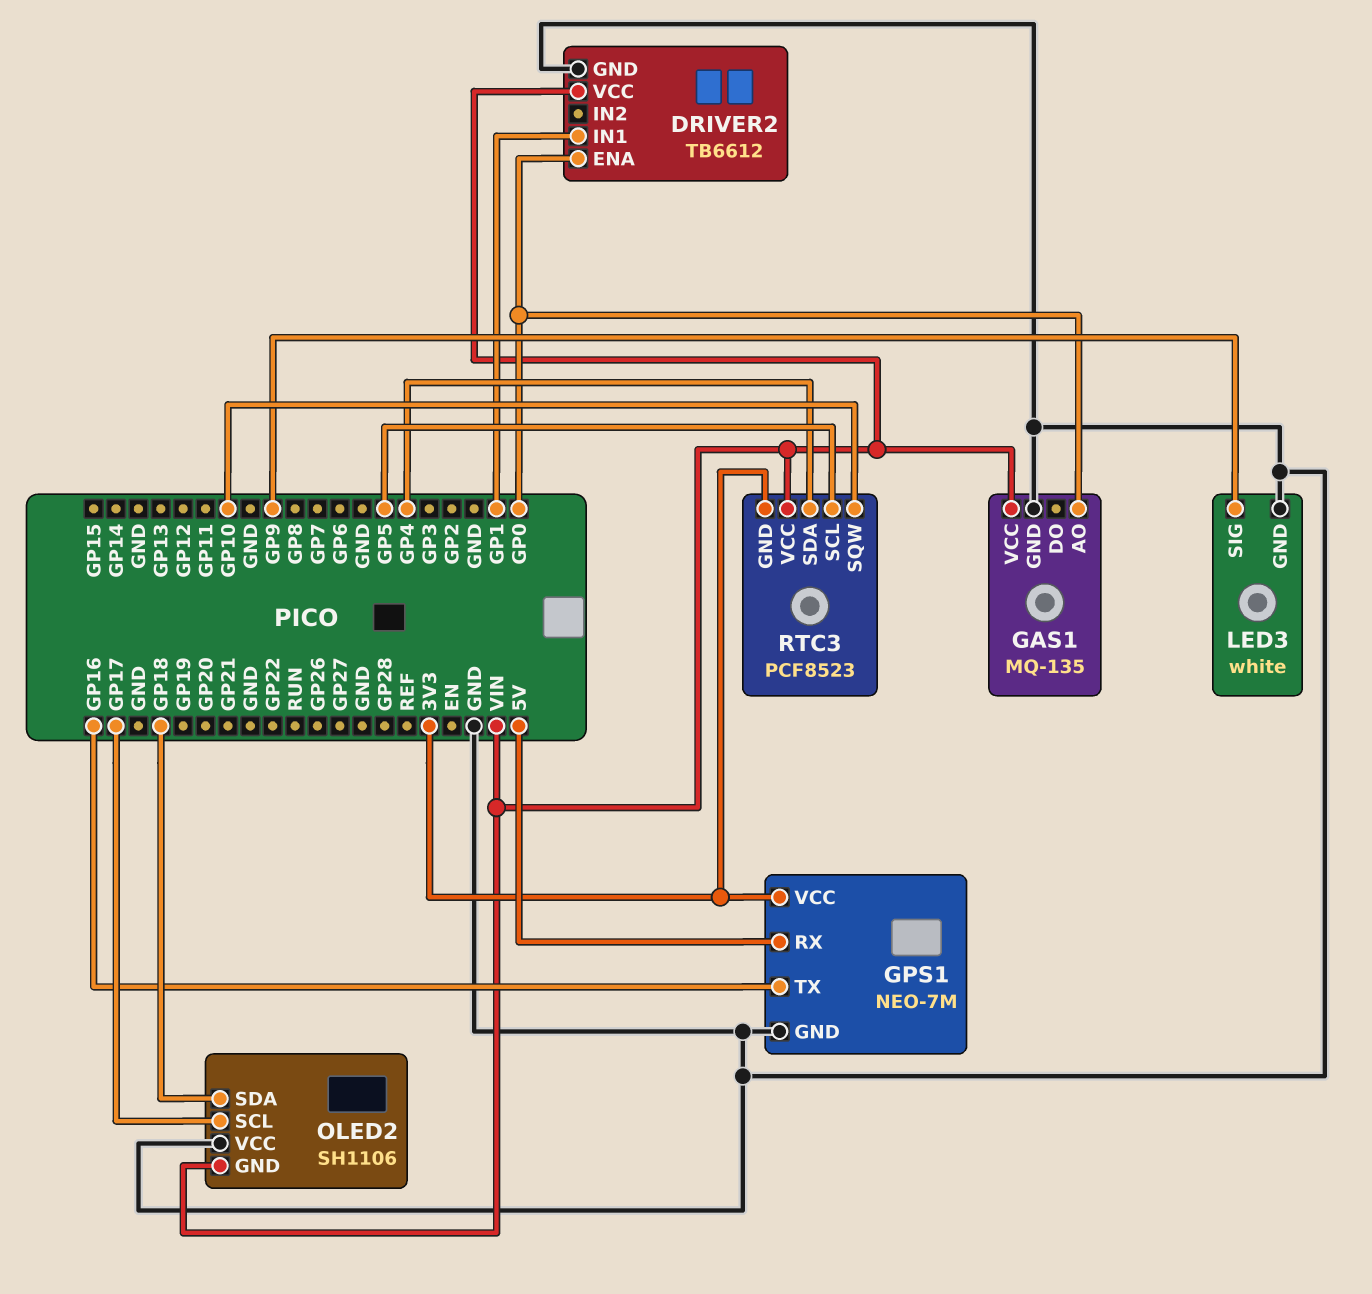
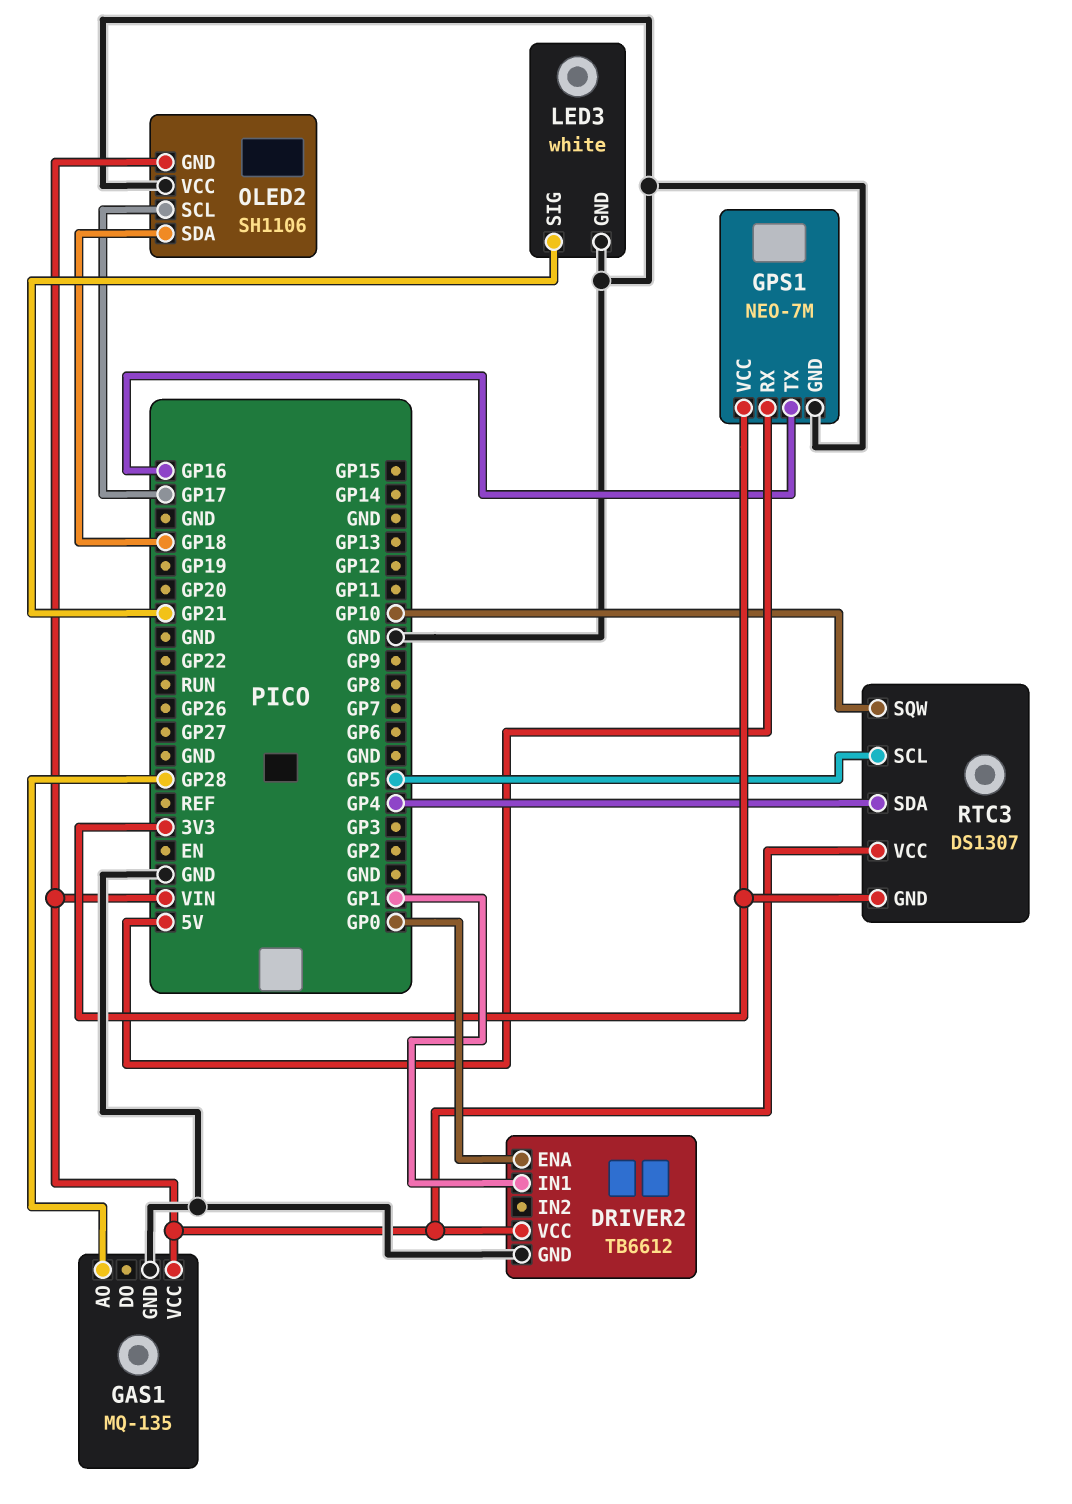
GAS1 pin AO: GP0 -> GP28
LED3 pin SIG: GP9 -> GP21
RTC3: PCF8523 -> DS1307

